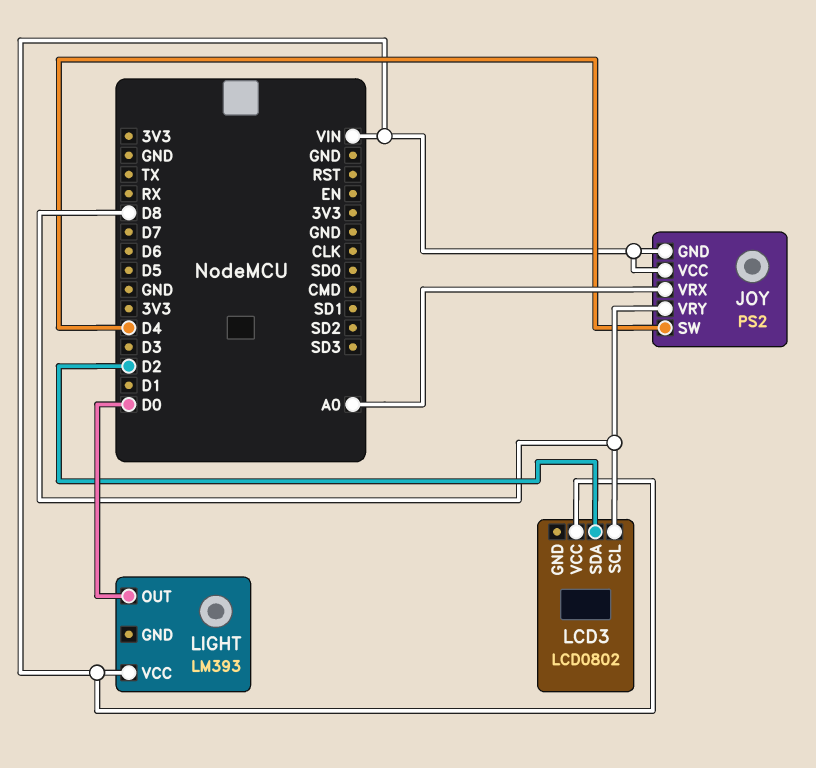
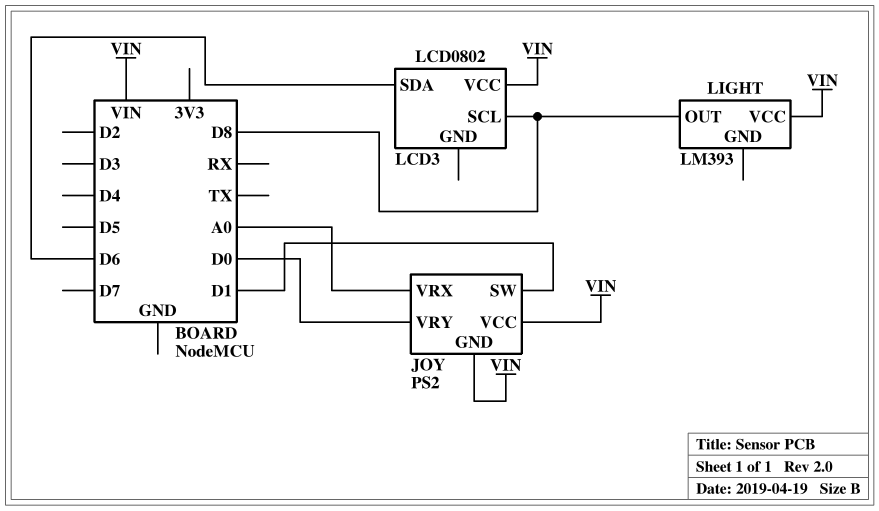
JOY pin SW: D4 -> D1
JOY pin VRY: D8 -> D0
LCD3 pin SDA: D2 -> D6
LIGHT pin OUT: D0 -> D8

